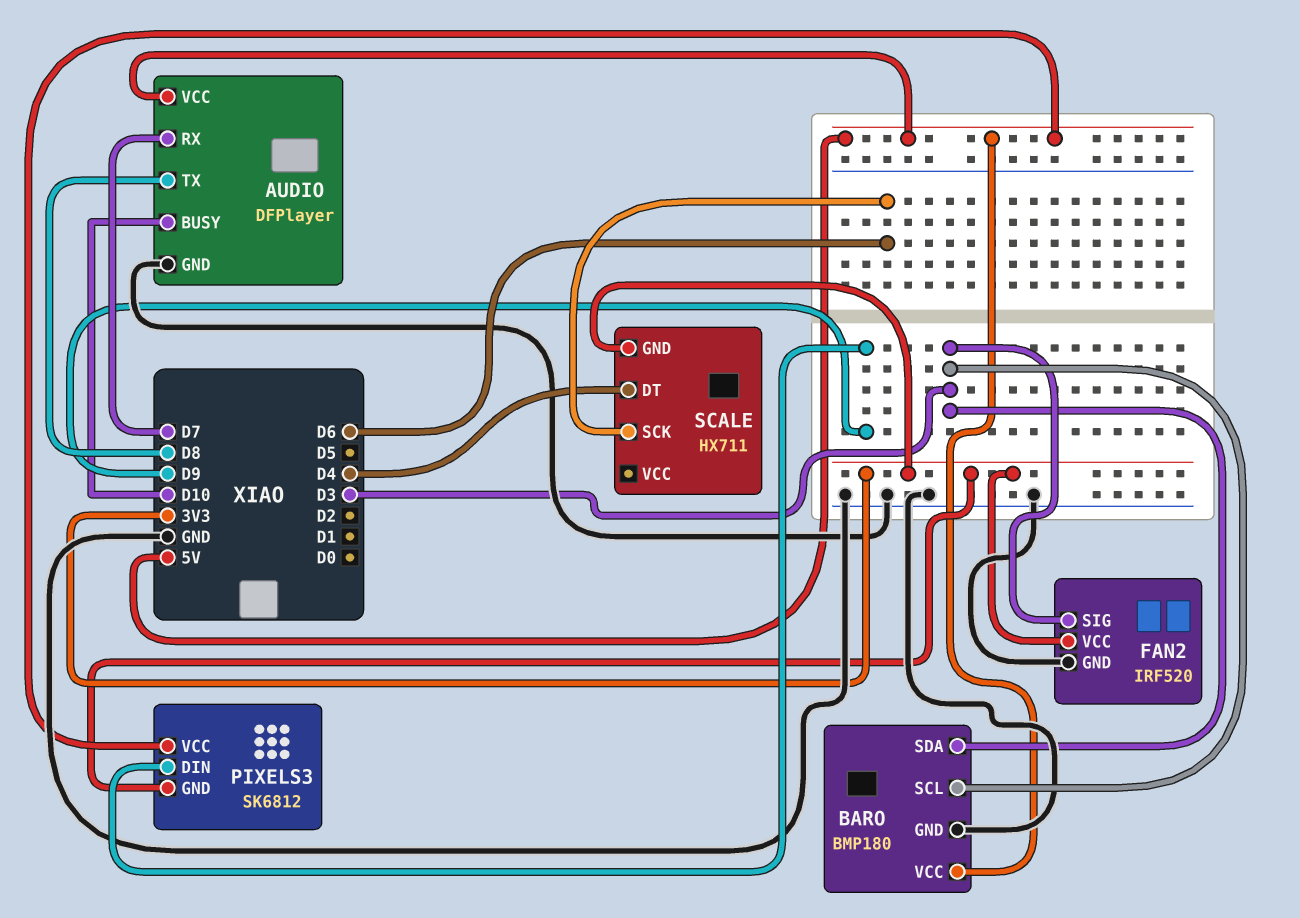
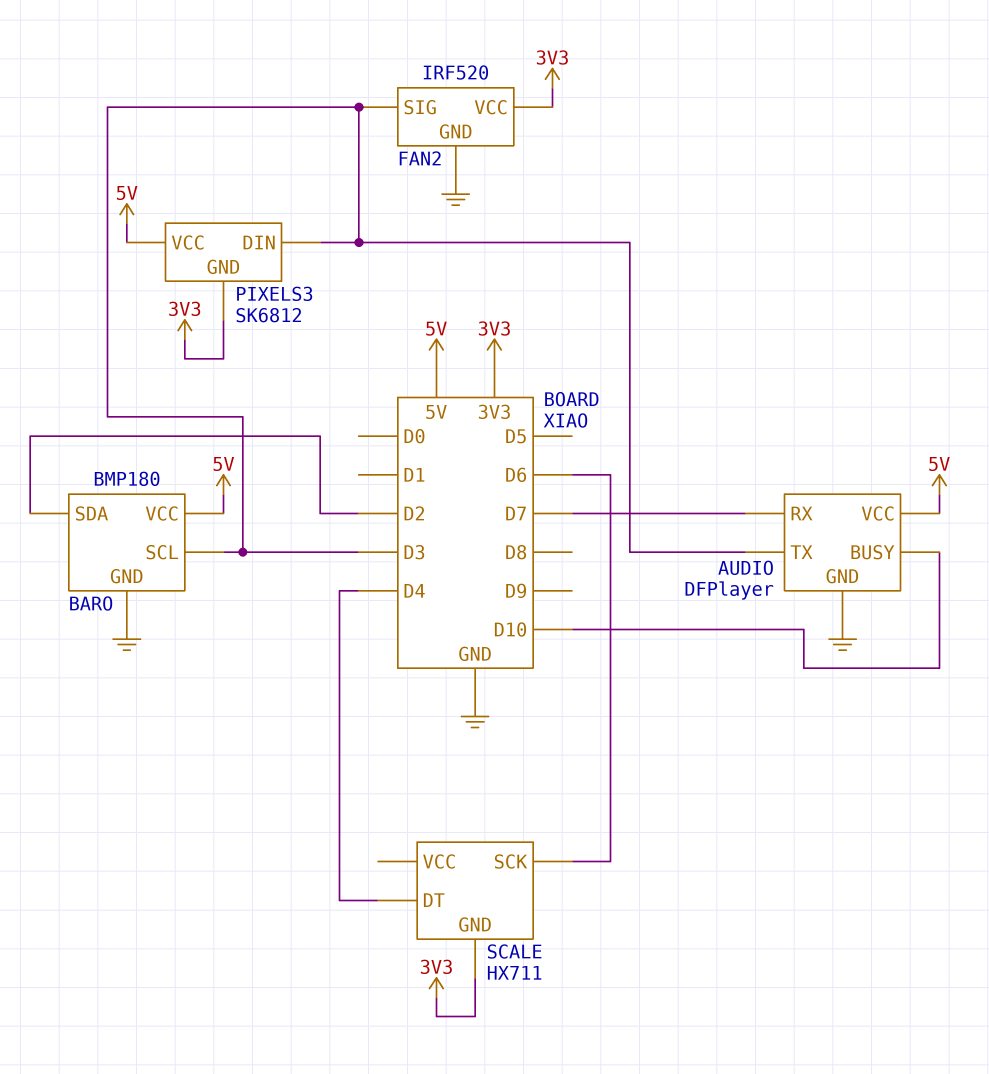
AUDIO pin TX: D8 -> D3
BARO pin SDA: D3 -> D2
PIXELS3 pin DIN: D9 -> D3

